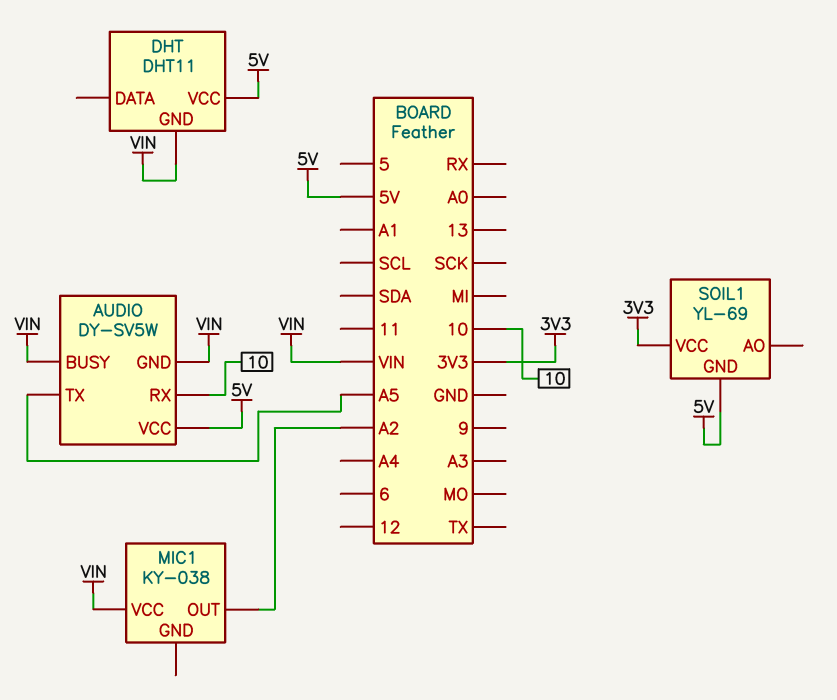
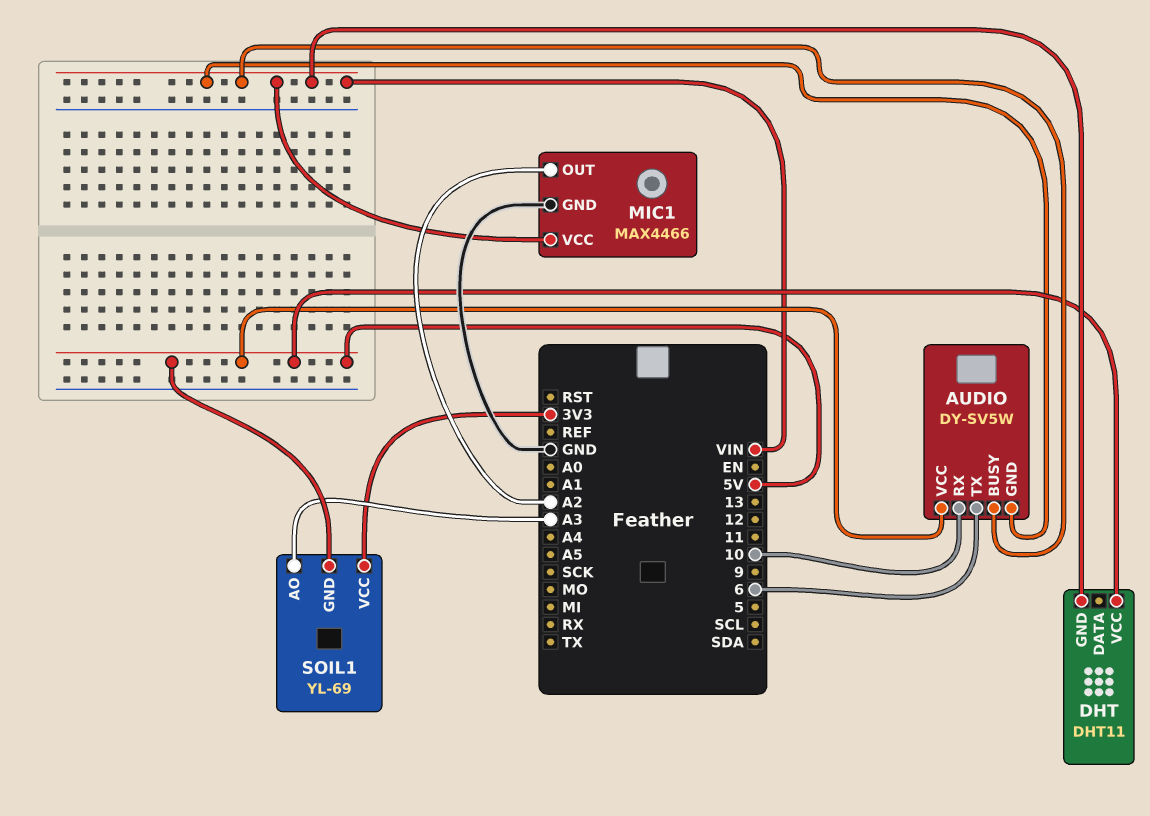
AUDIO pin TX: A5 -> 6
MIC1: KY-038 -> MAX4466
MIC1 pin GND: none -> GND
SOIL1 pin AO: none -> A3

